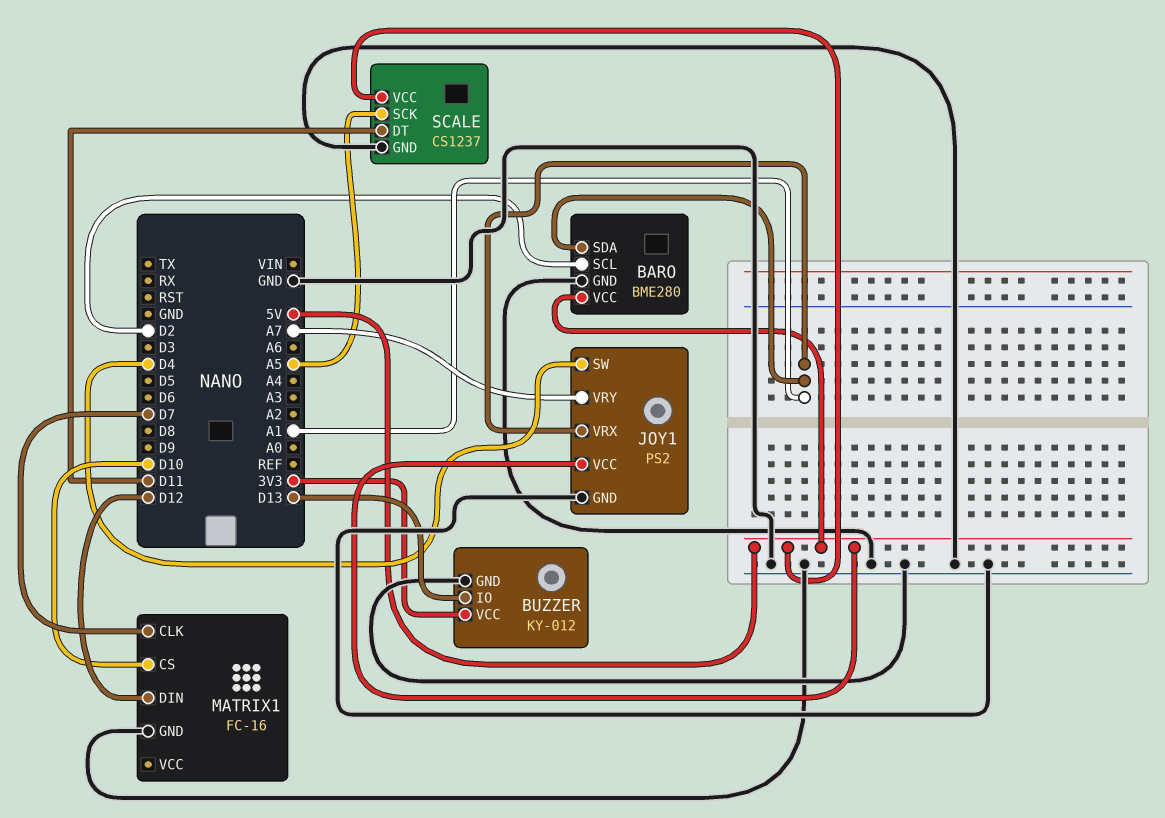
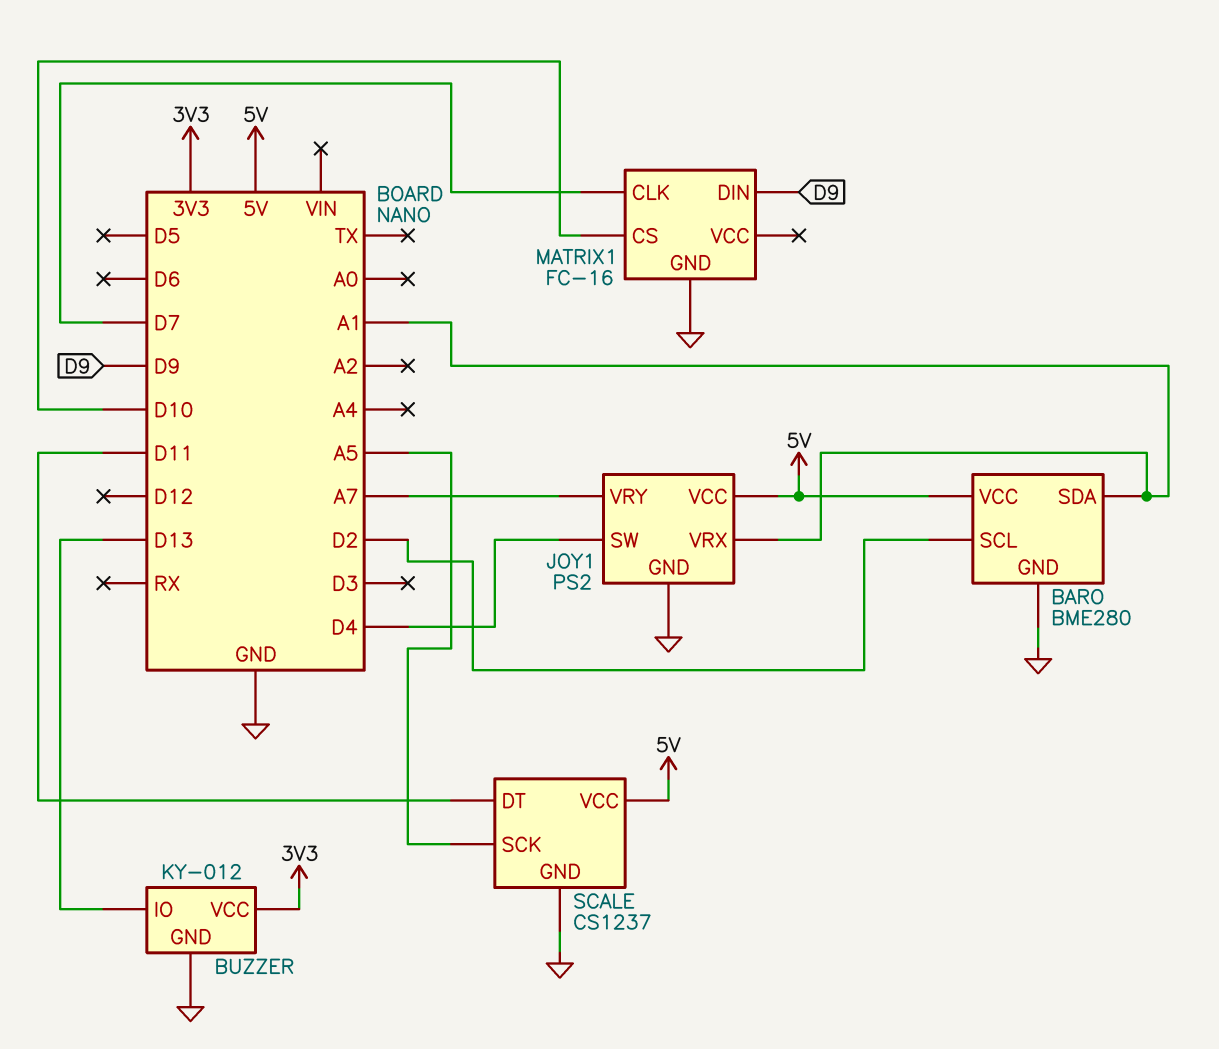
MATRIX1 pin DIN: D12 -> D9

